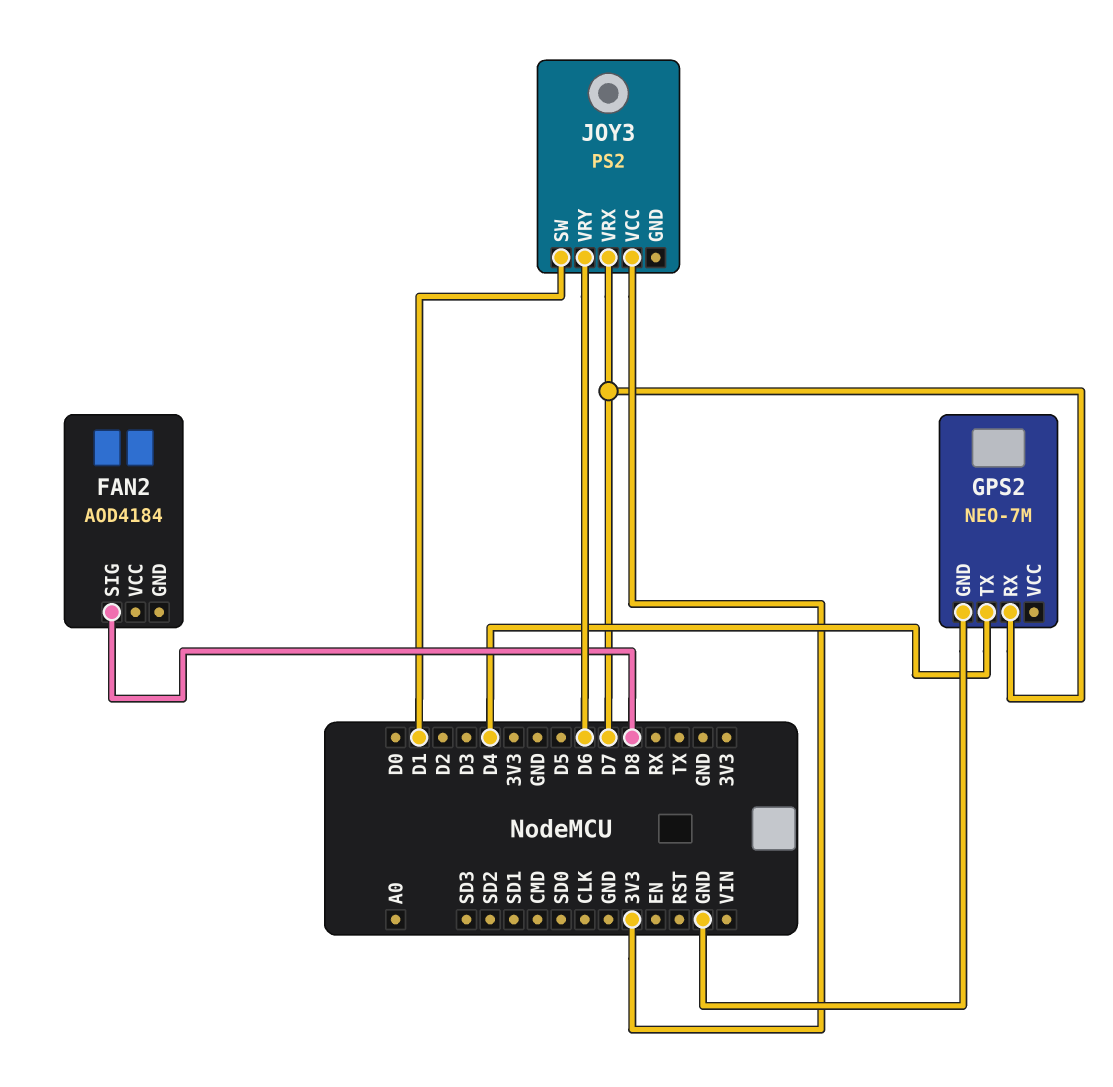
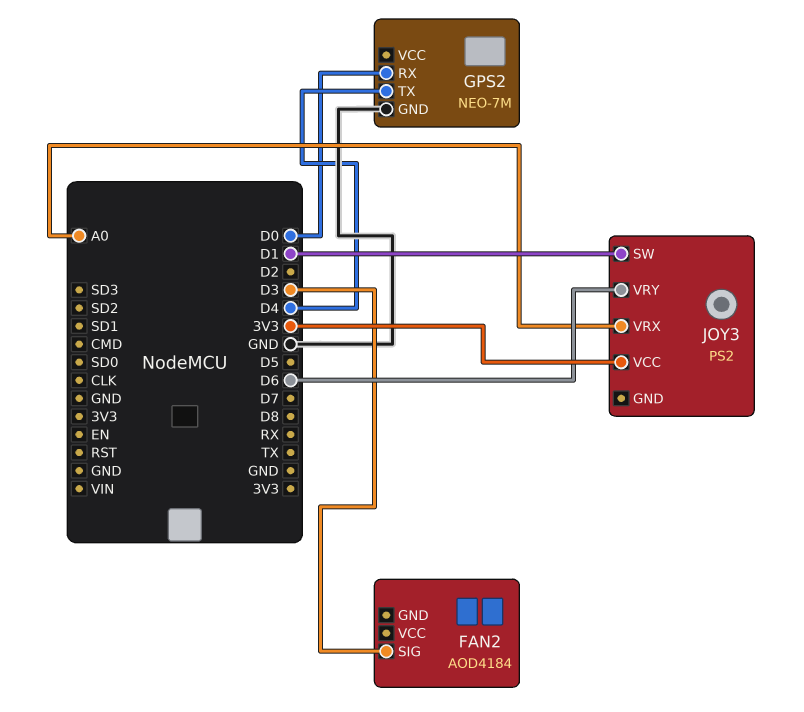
FAN2 pin SIG: D8 -> D3
GPS2 pin RX: D7 -> D0
JOY3 pin VRX: D7 -> A0

